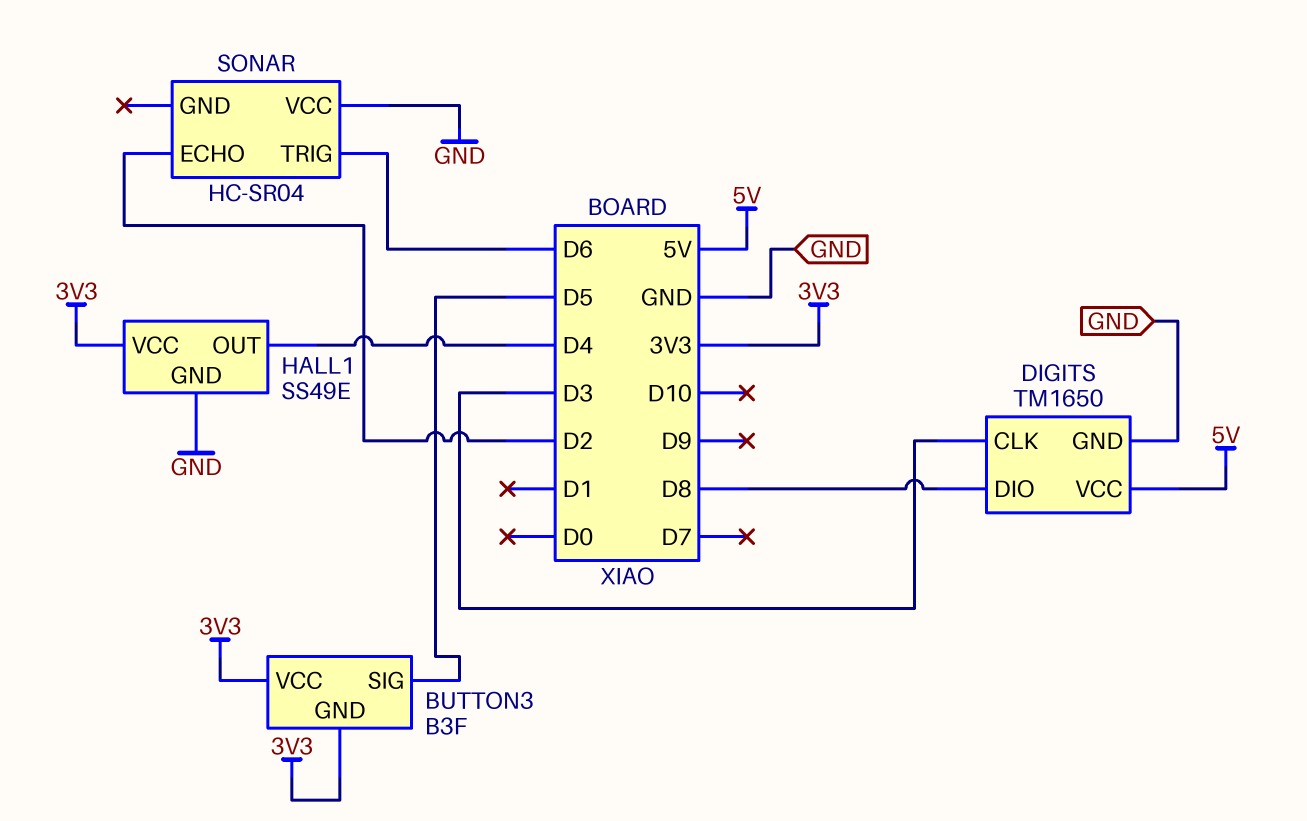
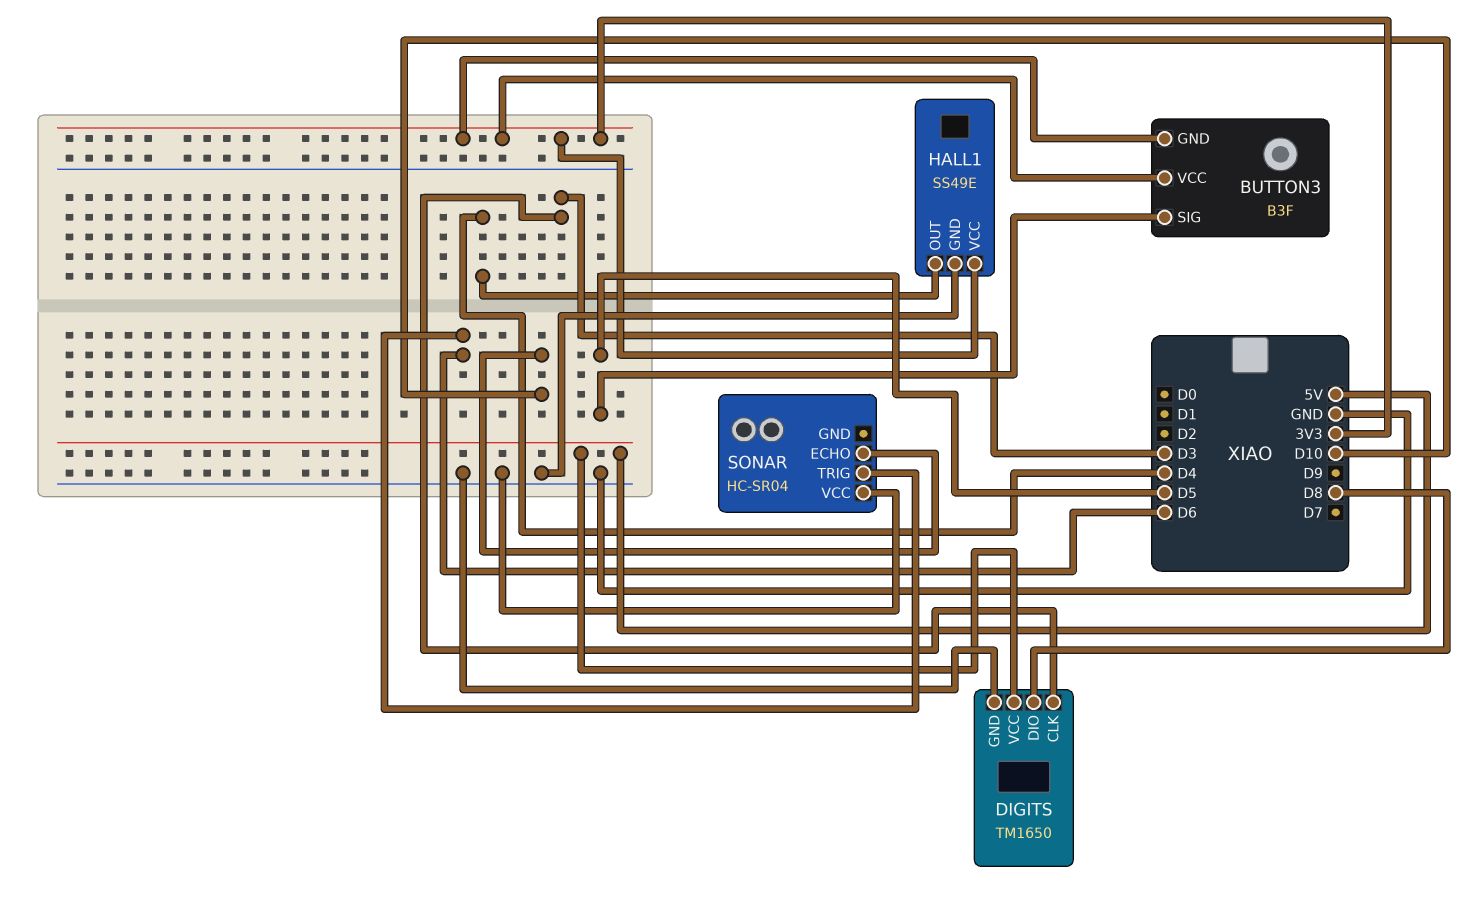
SONAR pin ECHO: D2 -> D10

